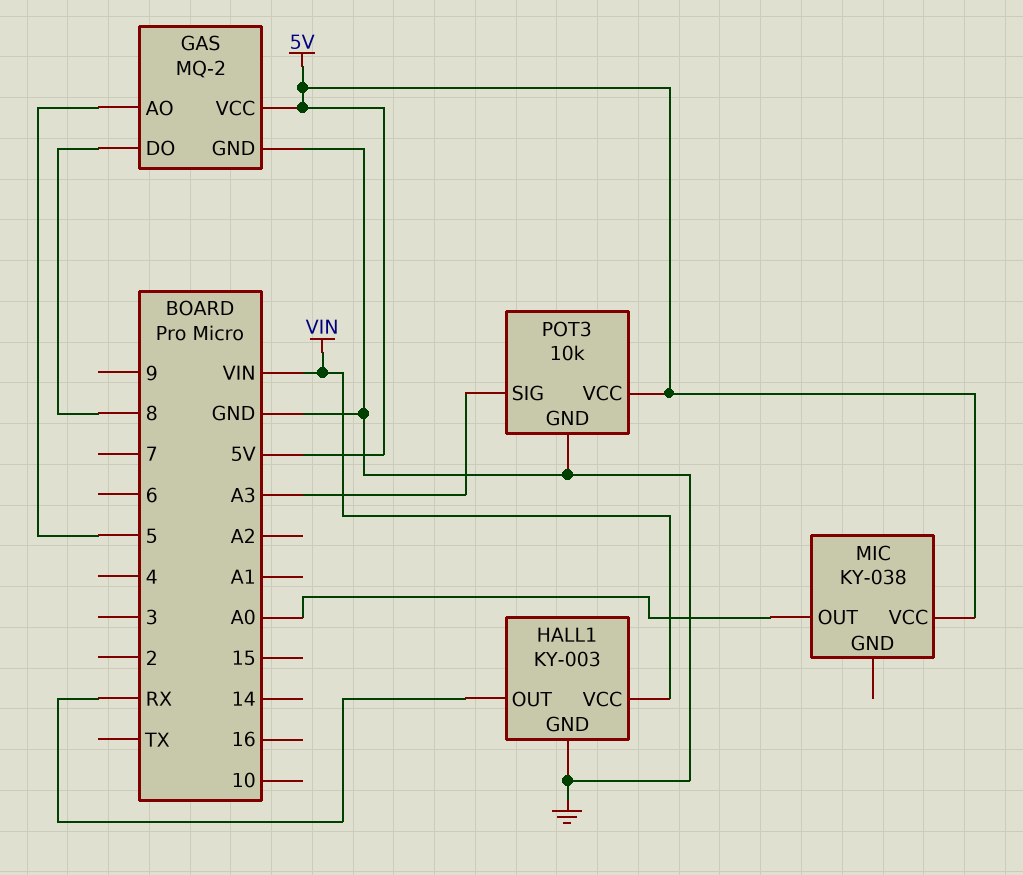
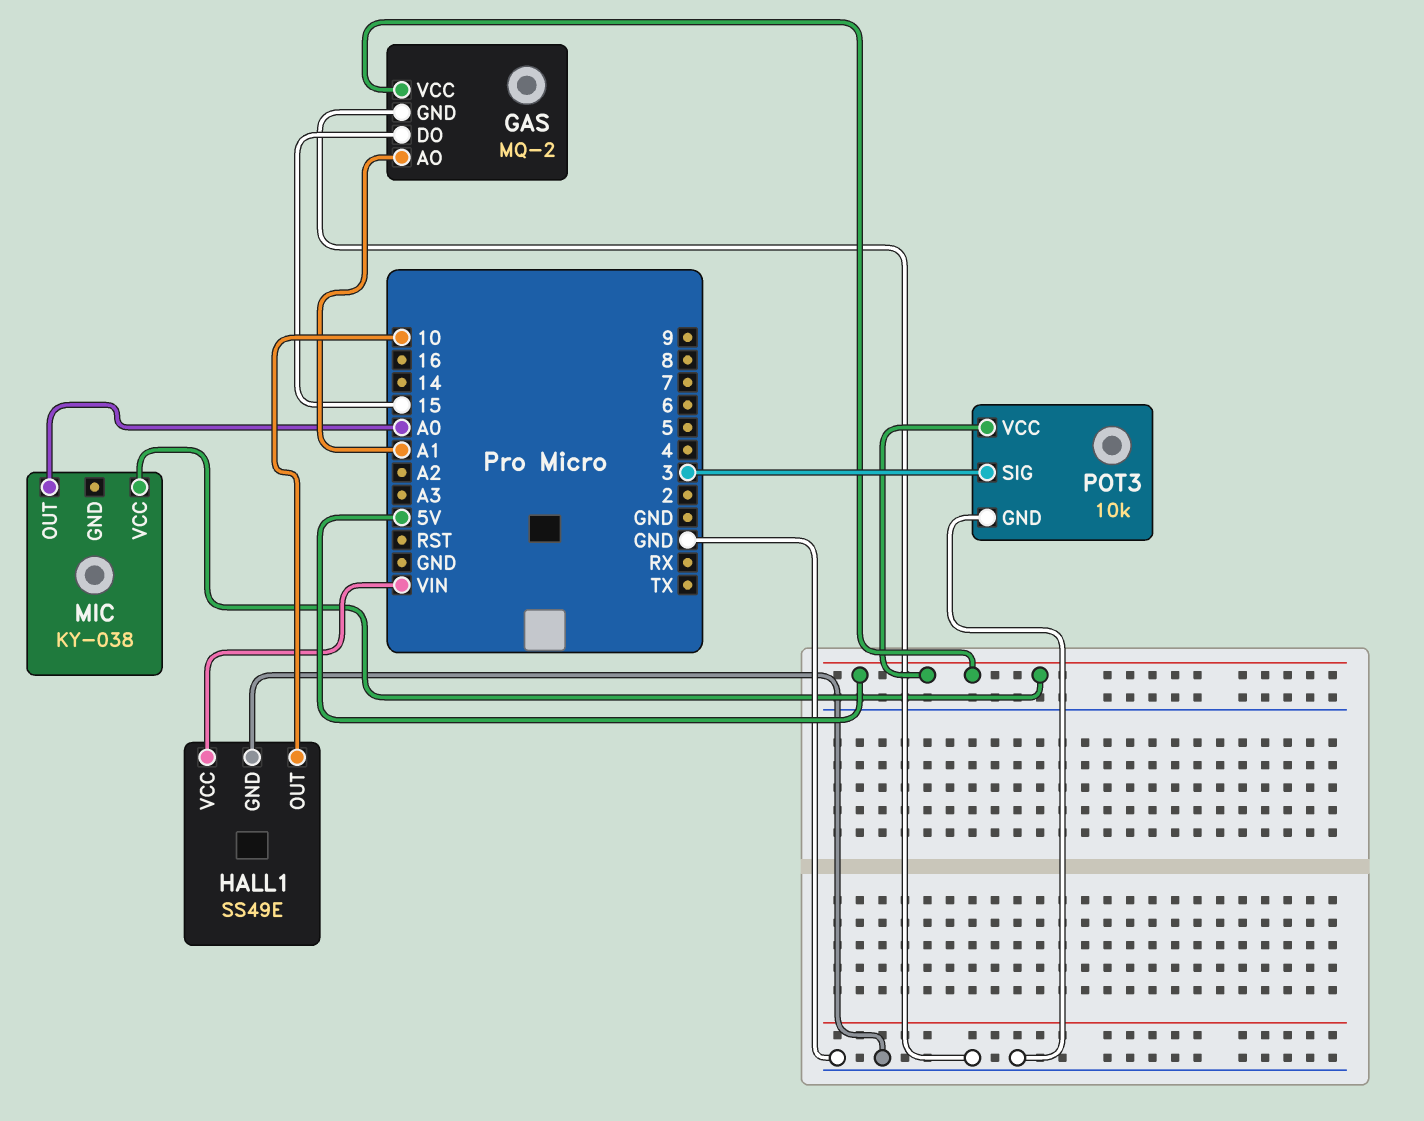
GAS pin AO: 5 -> A1
GAS pin DO: 8 -> 15
HALL1: KY-003 -> SS49E
HALL1 pin OUT: RX -> 10
POT3 pin SIG: A3 -> 3

